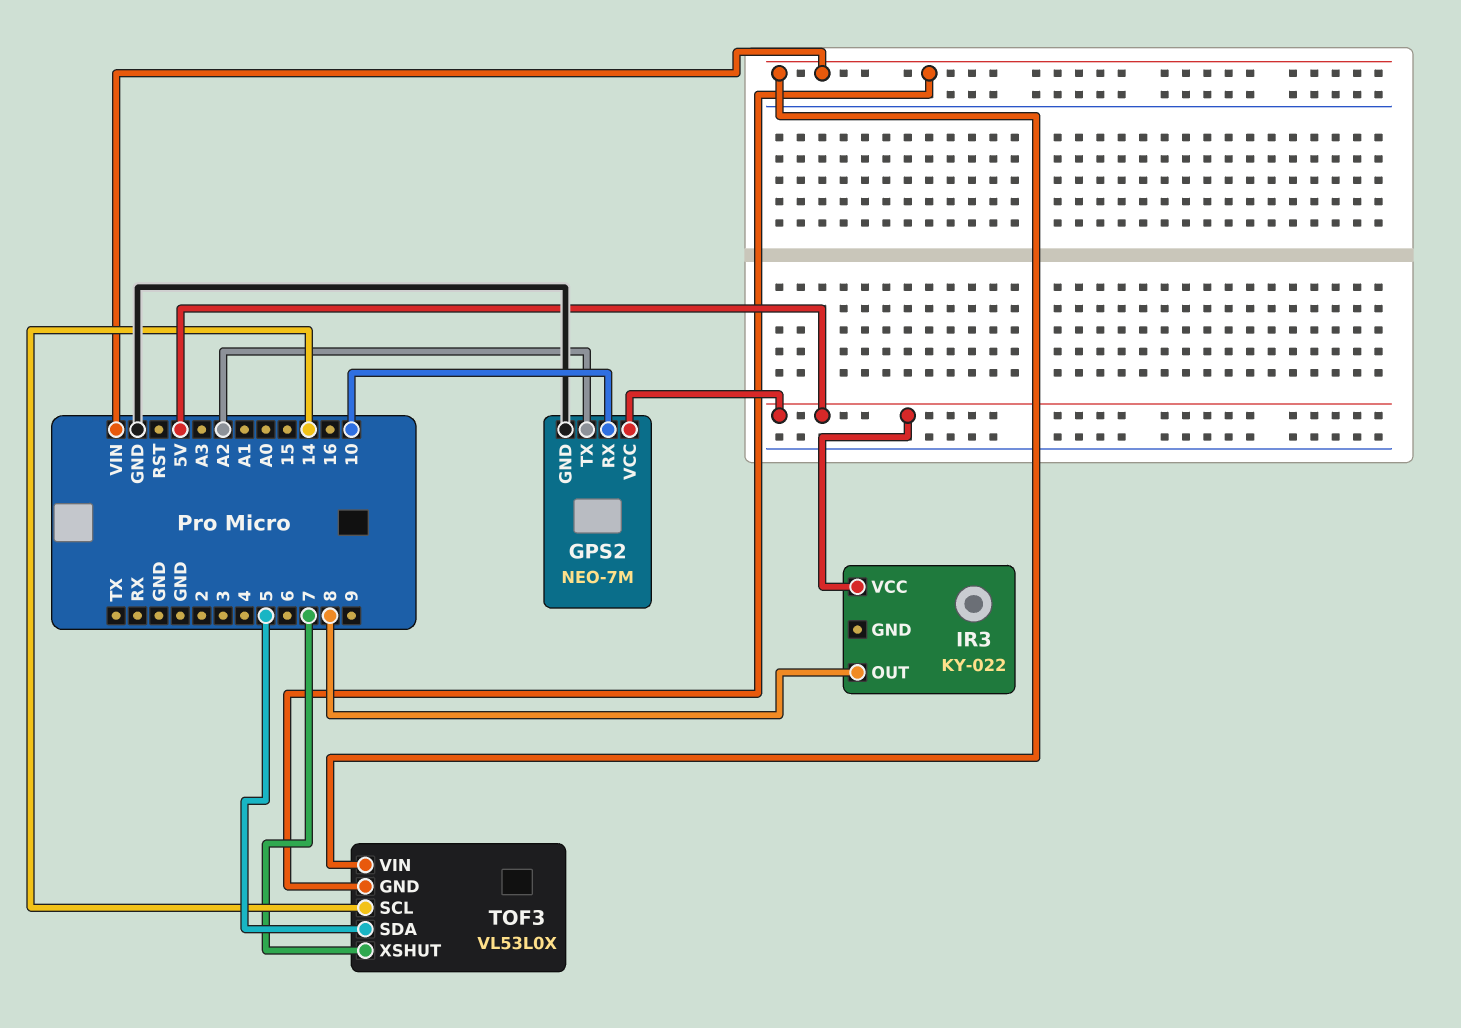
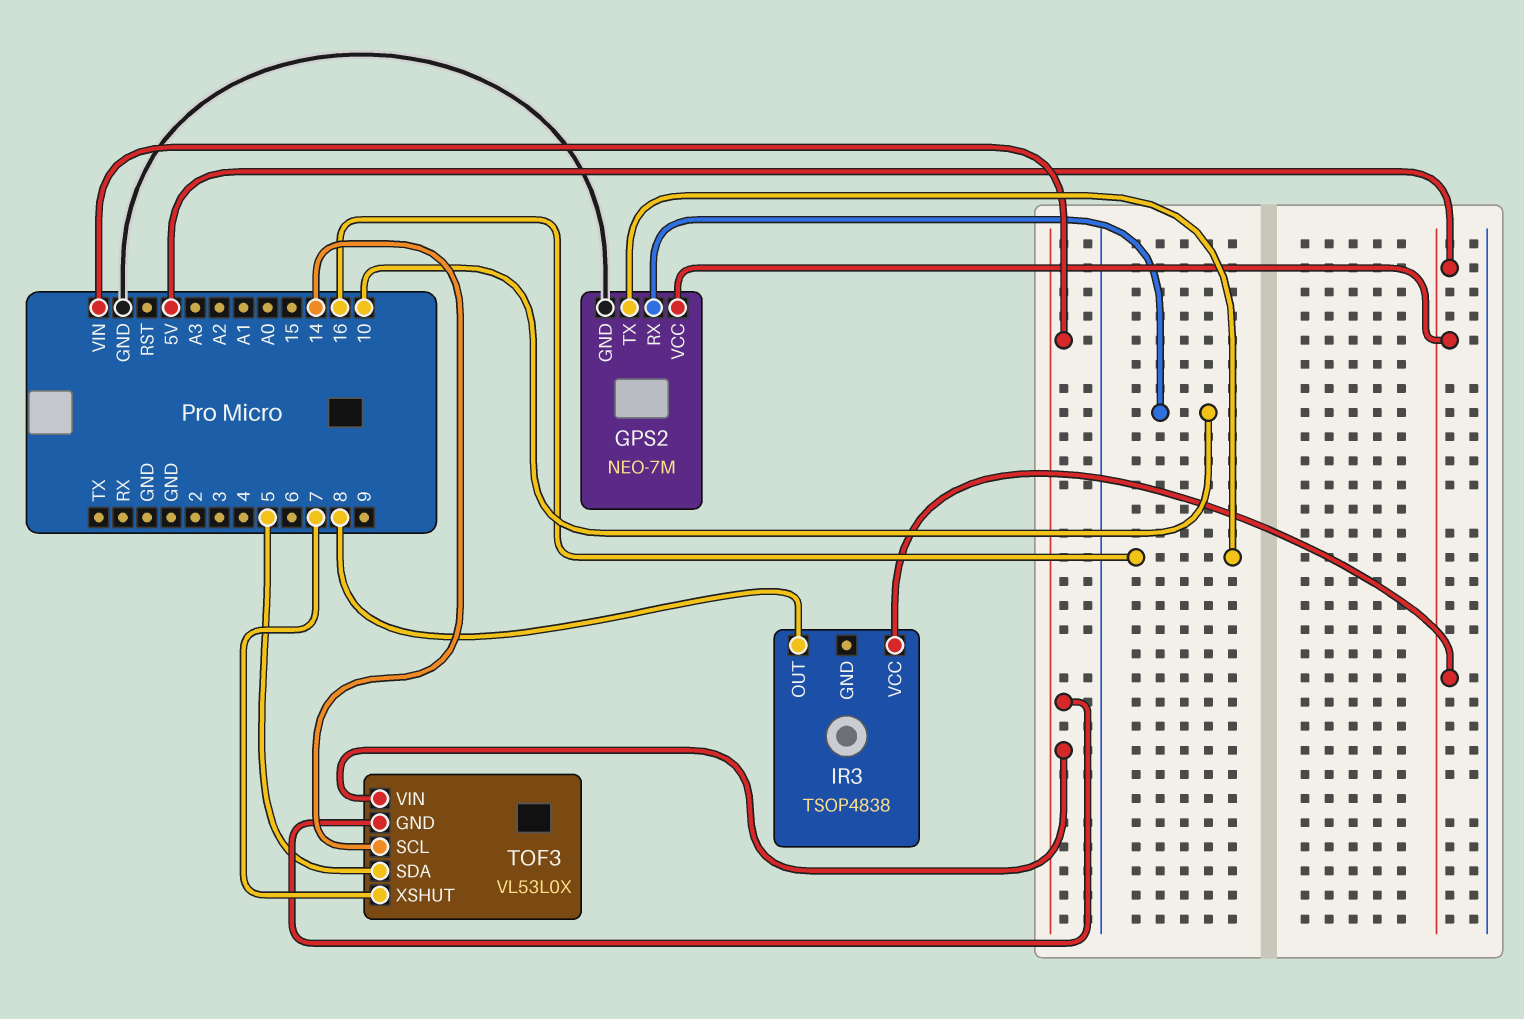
GPS2 pin TX: A2 -> 16
IR3: KY-022 -> TSOP4838

